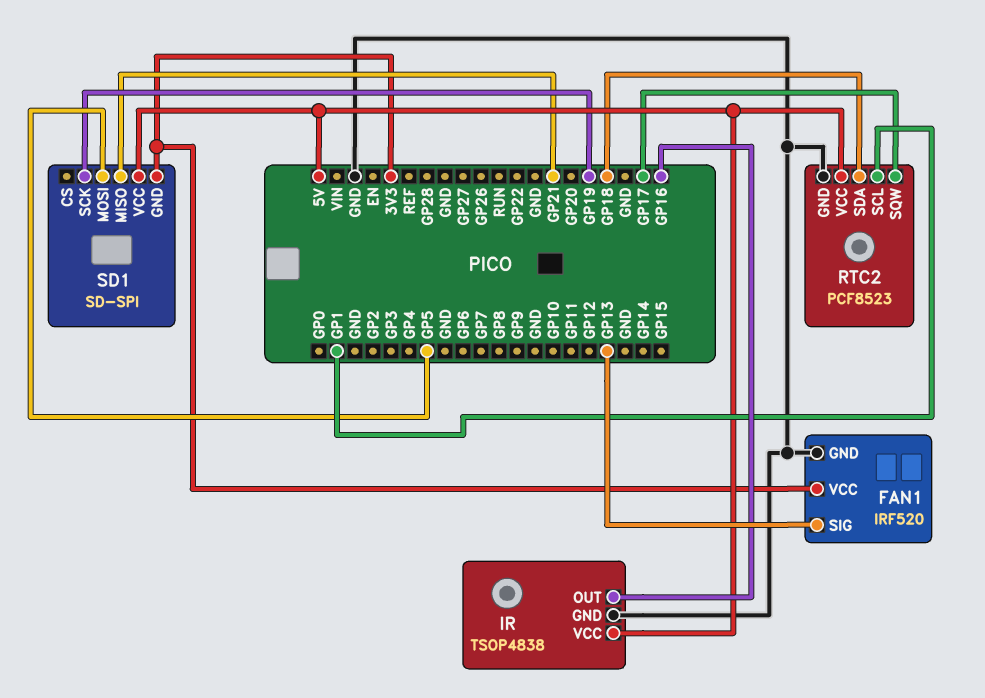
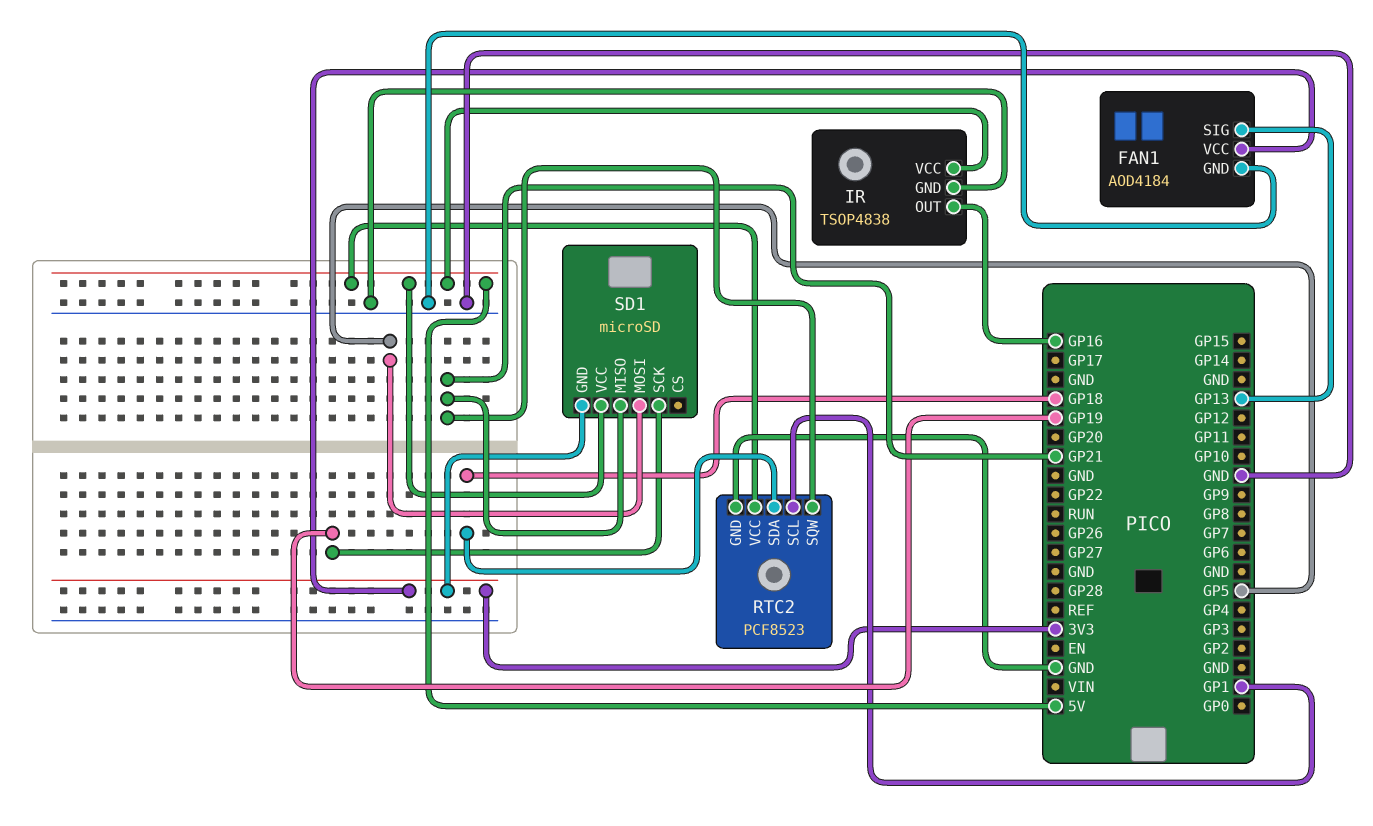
FAN1: IRF520 -> AOD4184
RTC2 pin SQW: GP17 -> GP21
SD1: SD-SPI -> microSD

